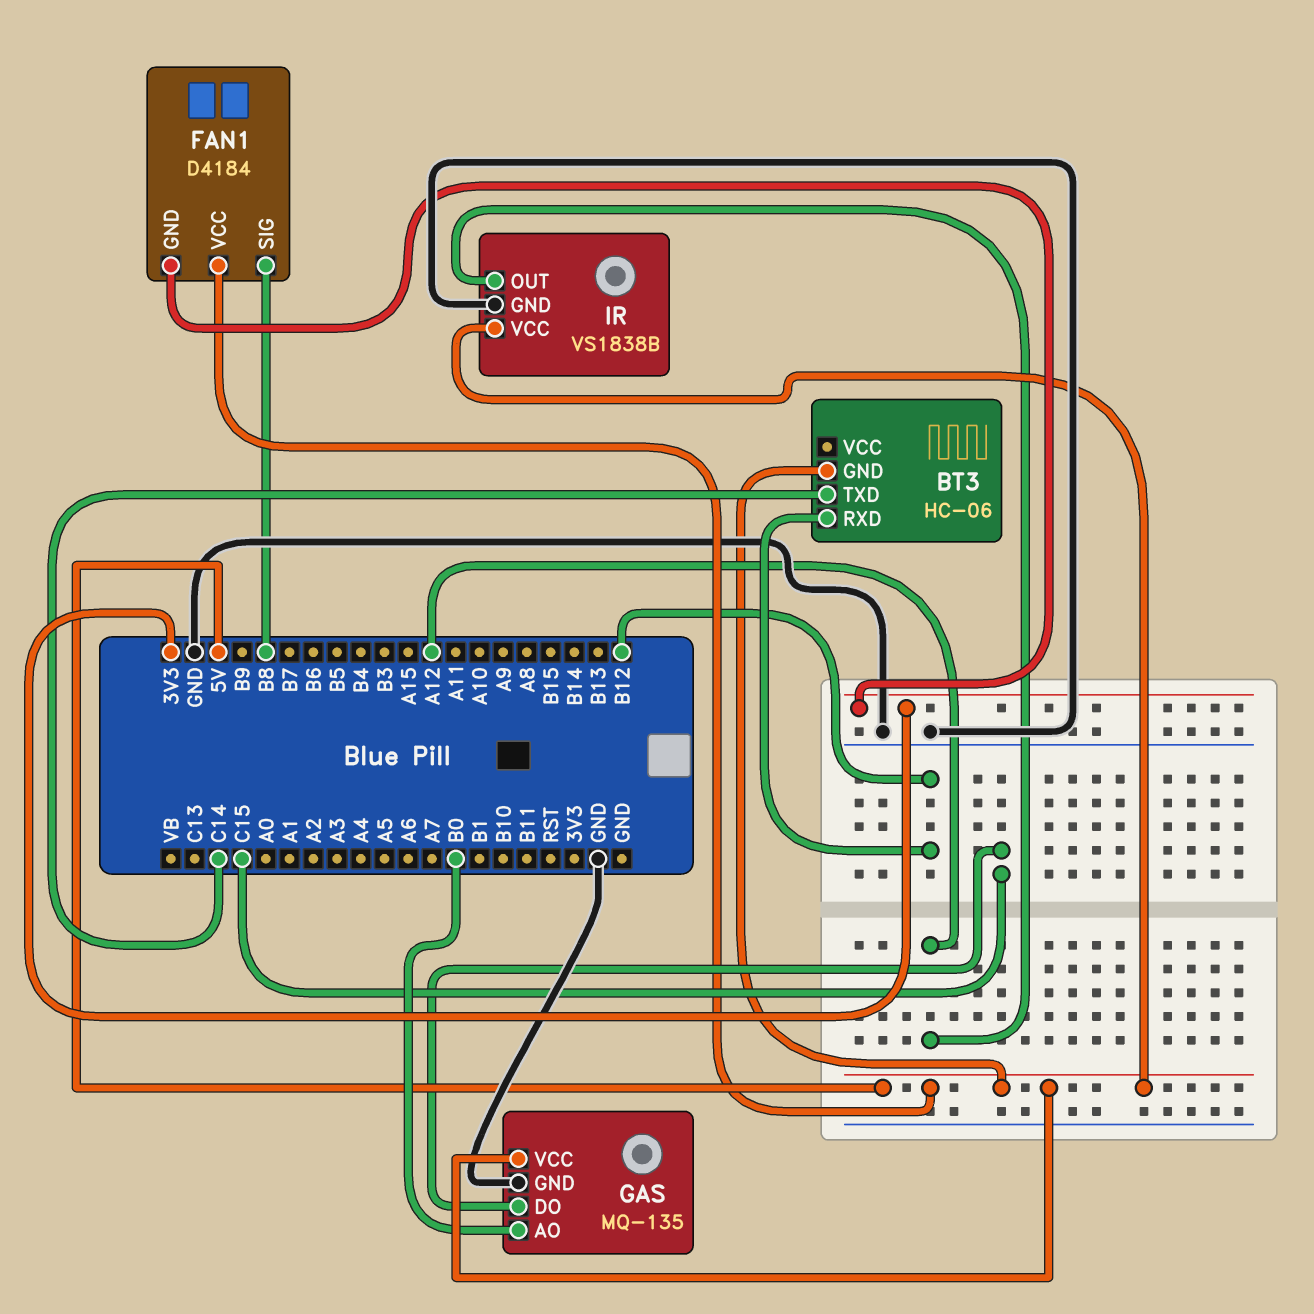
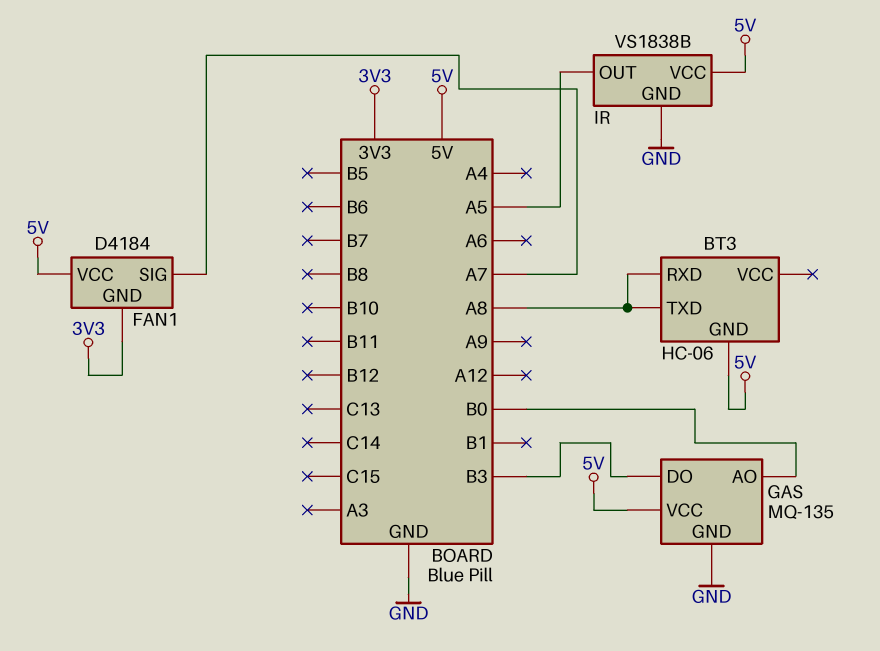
BT3 pin RXD: B12 -> A8
BT3 pin TXD: C14 -> A8
FAN1 pin SIG: B8 -> A7
GAS pin DO: C15 -> B3
IR pin OUT: A12 -> A5

